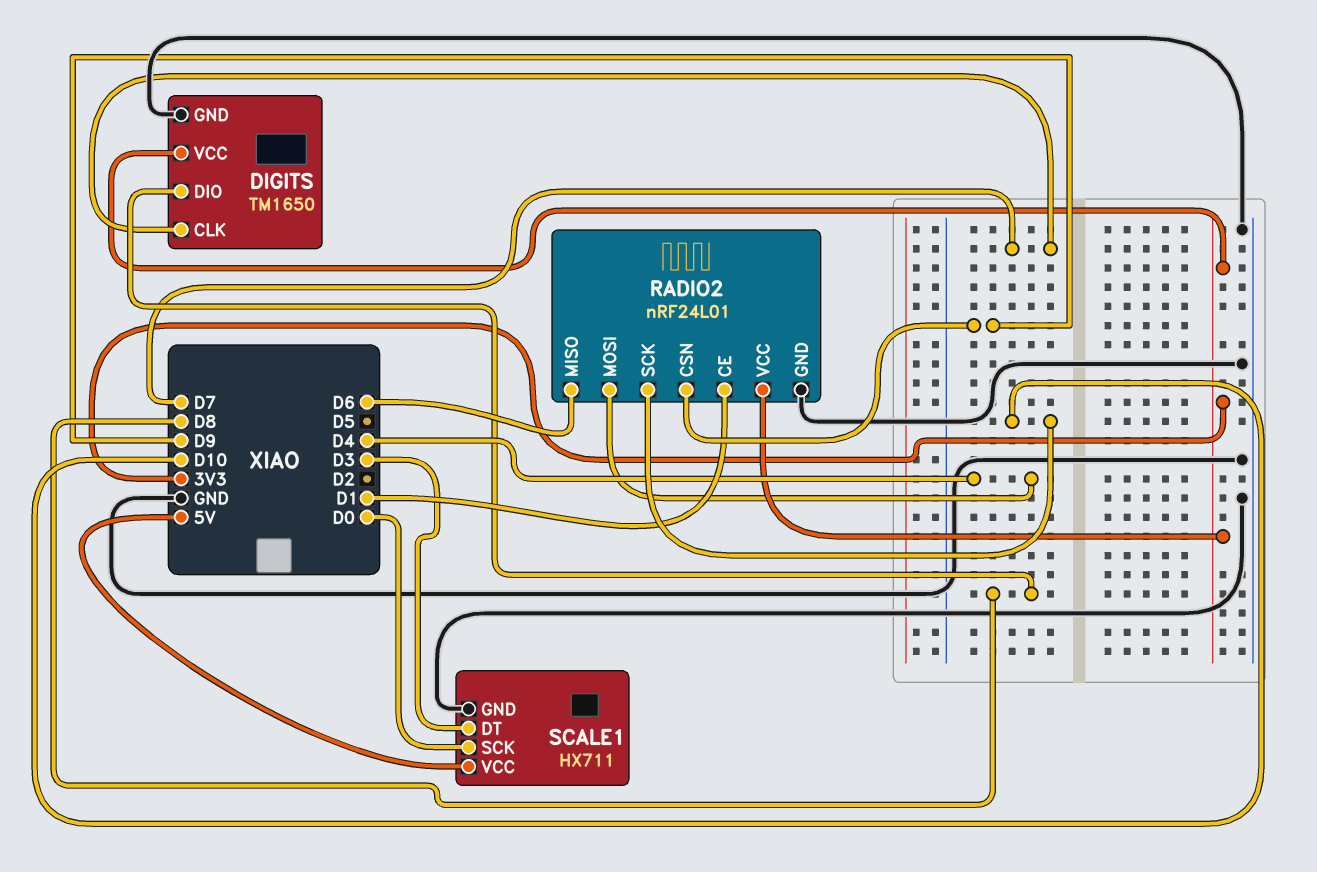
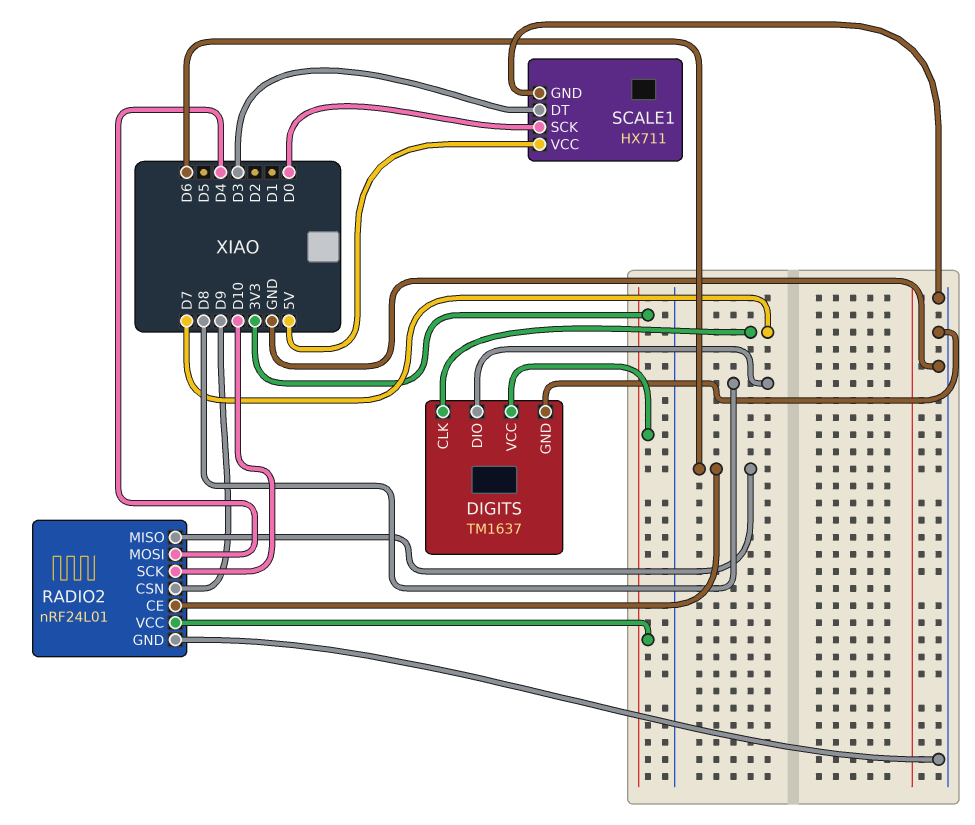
DIGITS: TM1650 -> TM1637
RADIO2 pin CE: D1 -> D6

